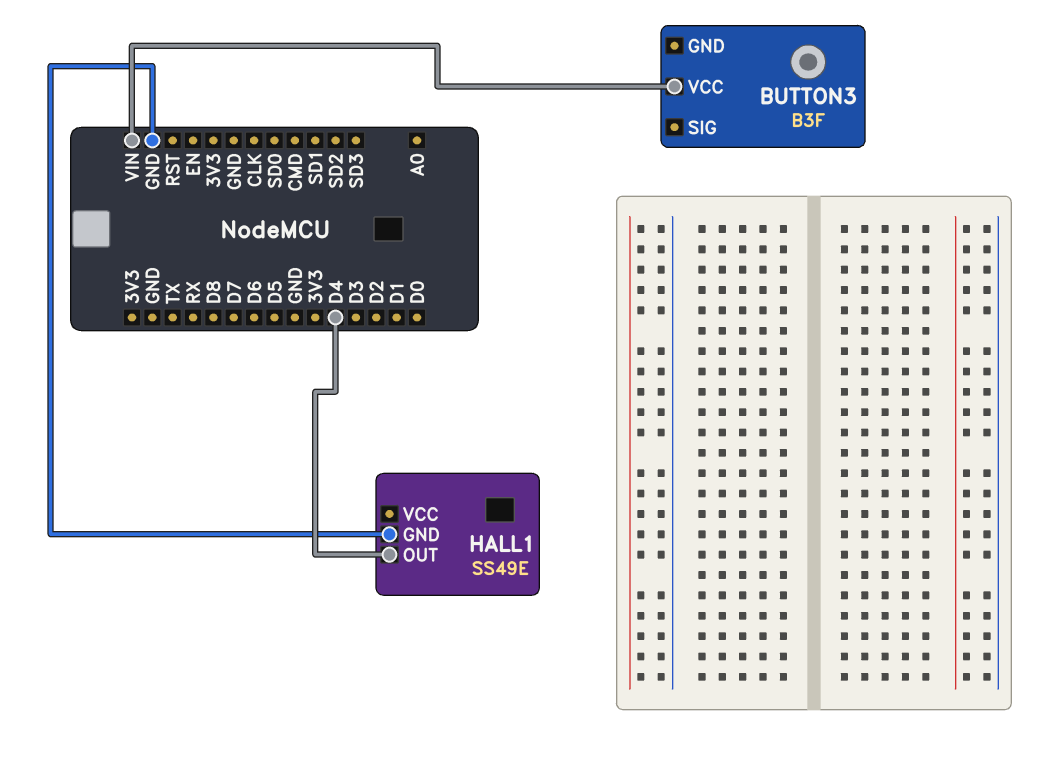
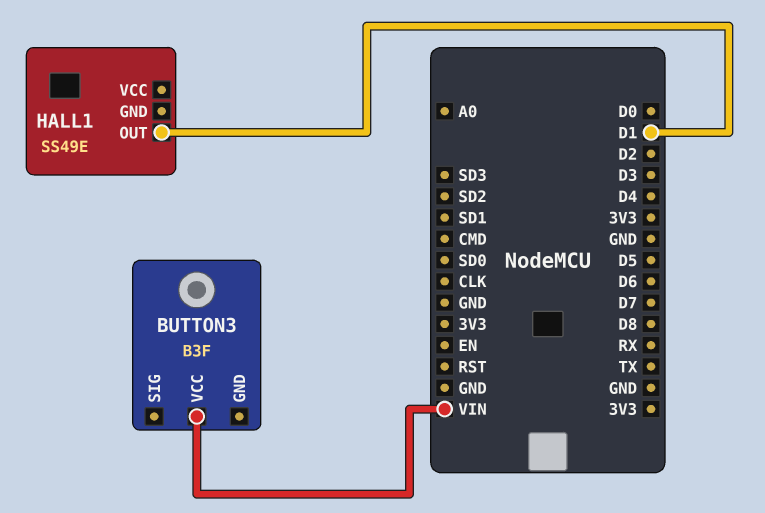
HALL1 pin GND: GND -> none
HALL1 pin OUT: D4 -> D1

